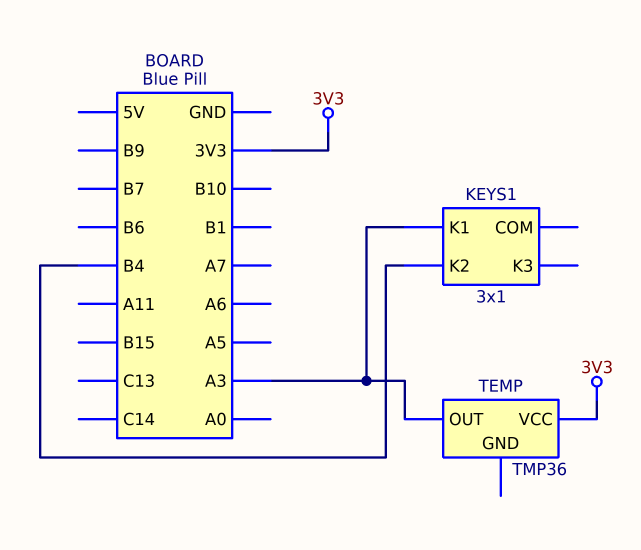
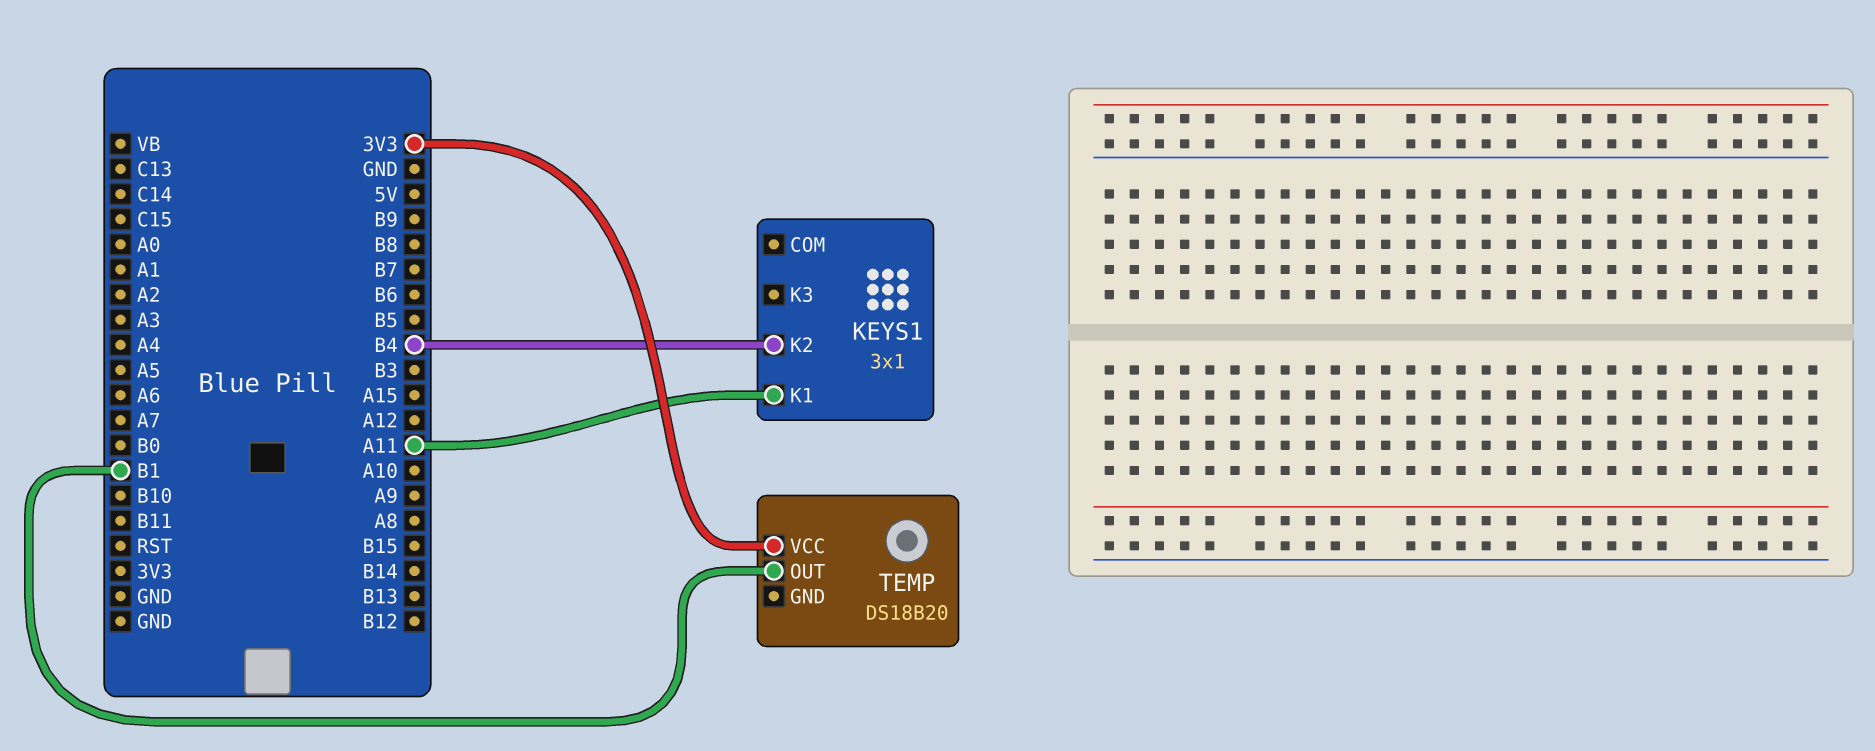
KEYS1 pin K1: A3 -> A11
TEMP: TMP36 -> DS18B20
TEMP pin OUT: A3 -> B1

